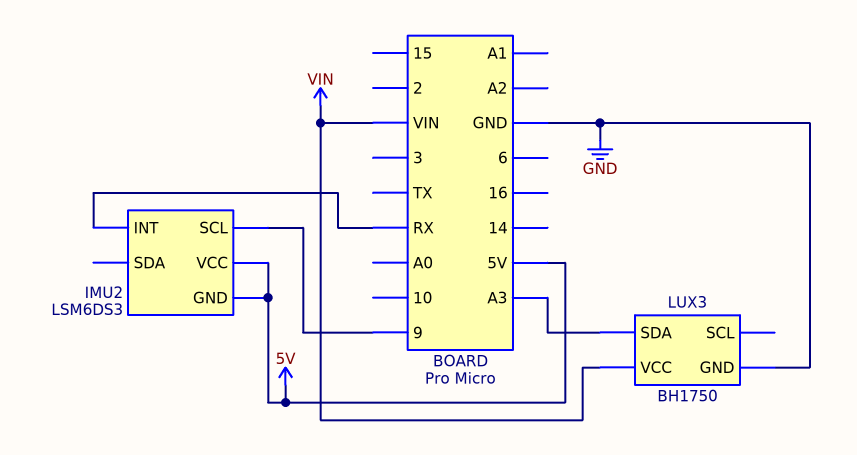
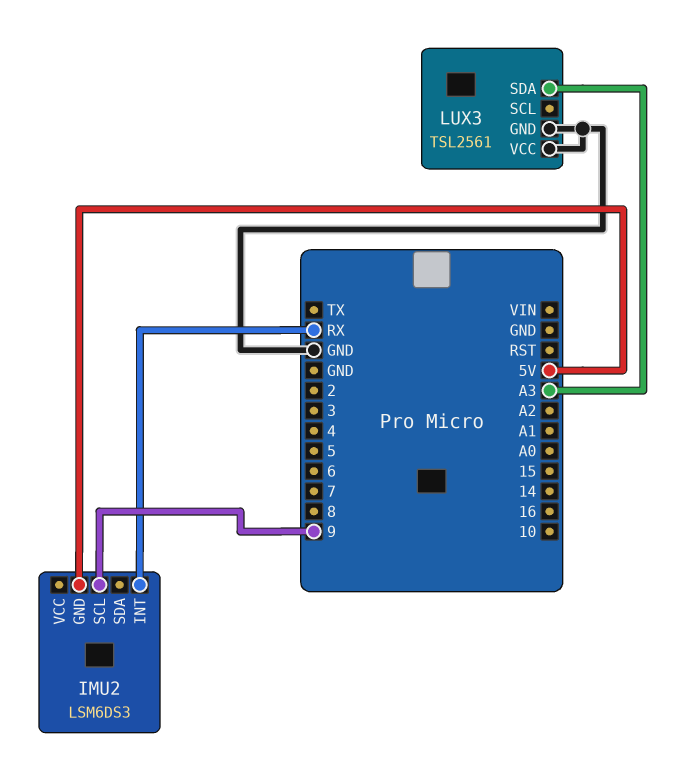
IMU2 pin VCC: 5V -> none
LUX3: BH1750 -> TSL2561
LUX3 pin VCC: VIN -> GND

